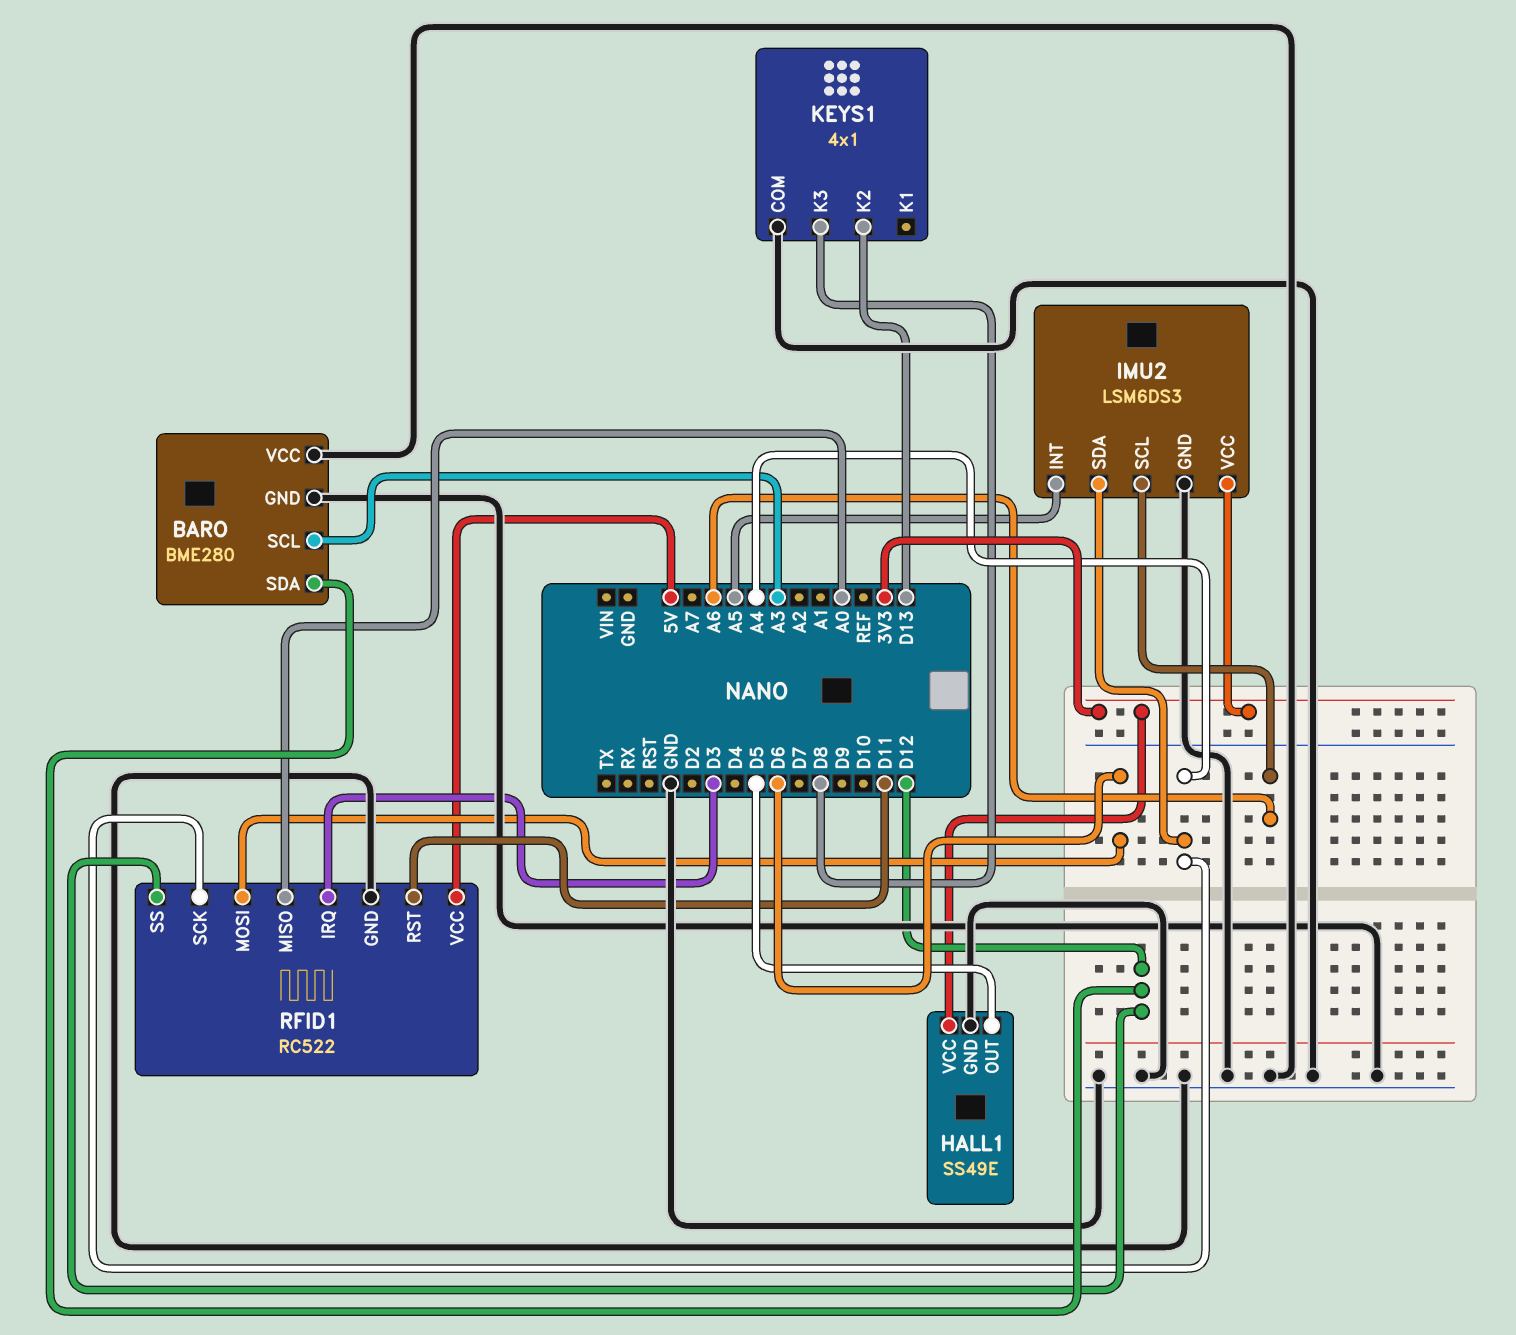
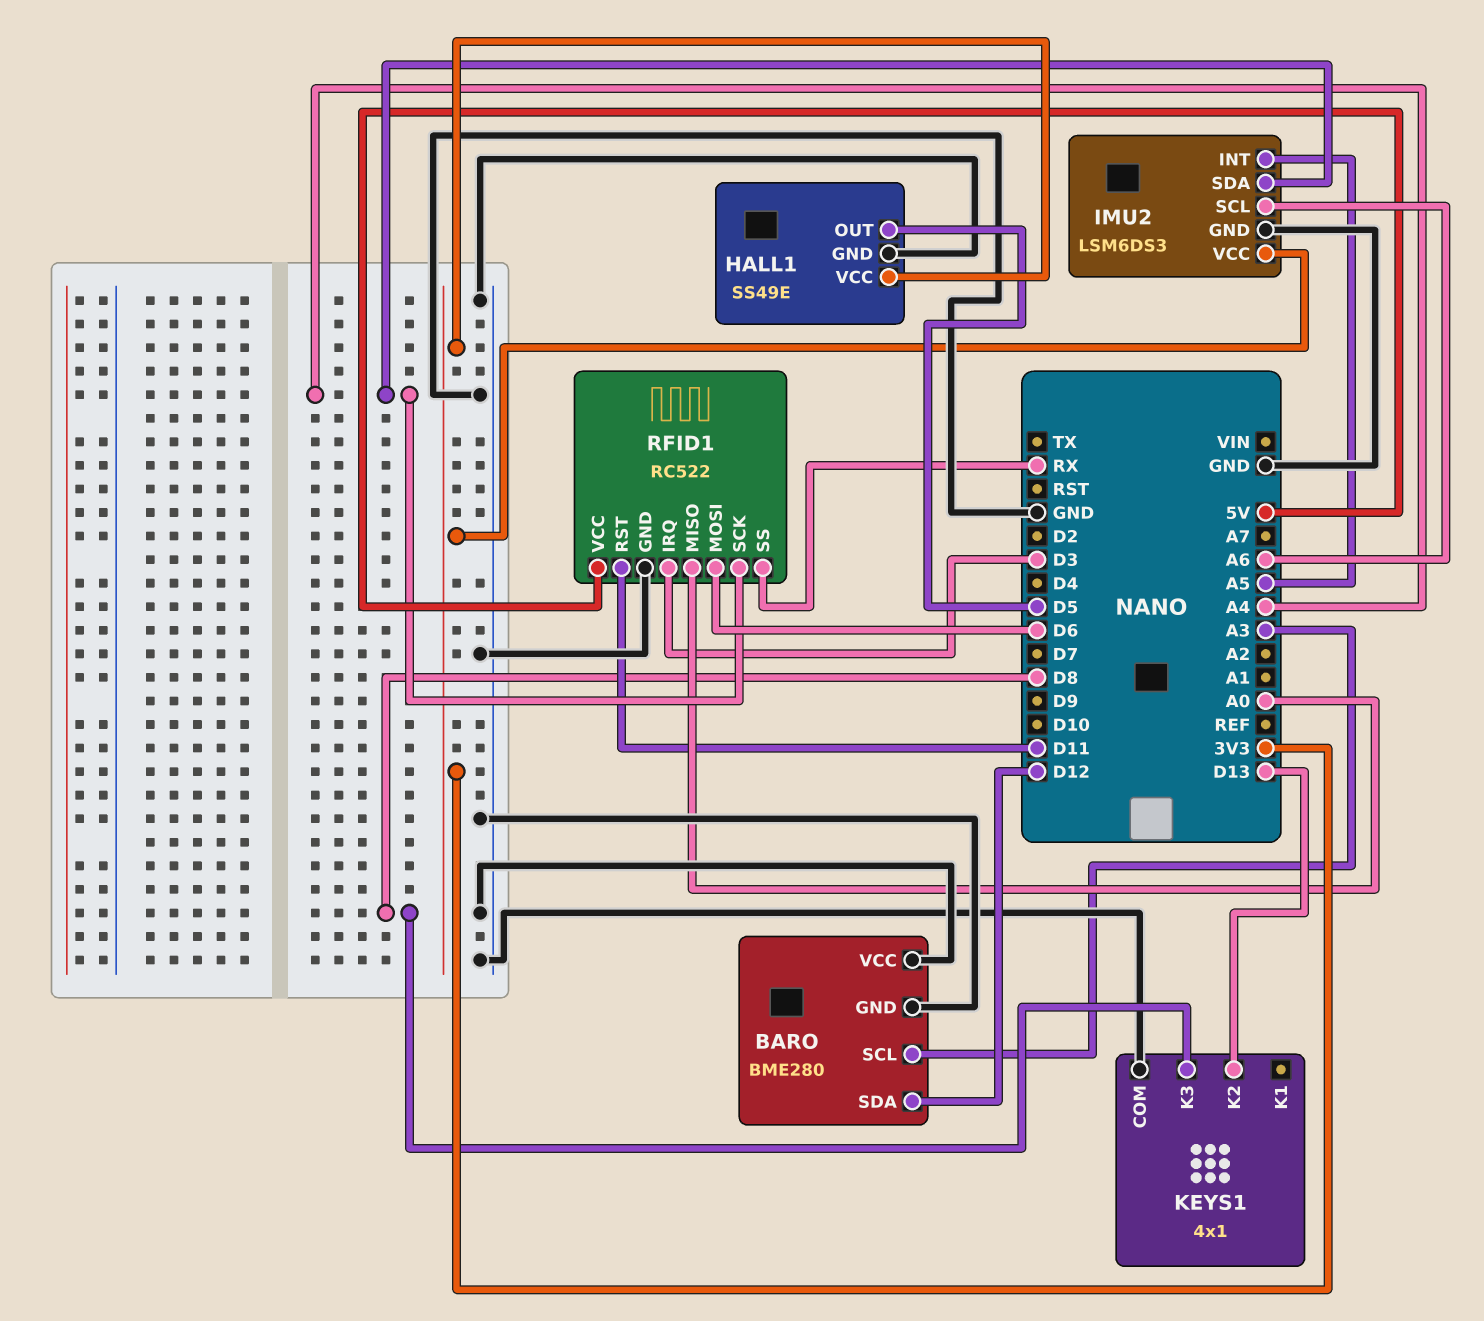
RFID1 pin SS: D12 -> RX

